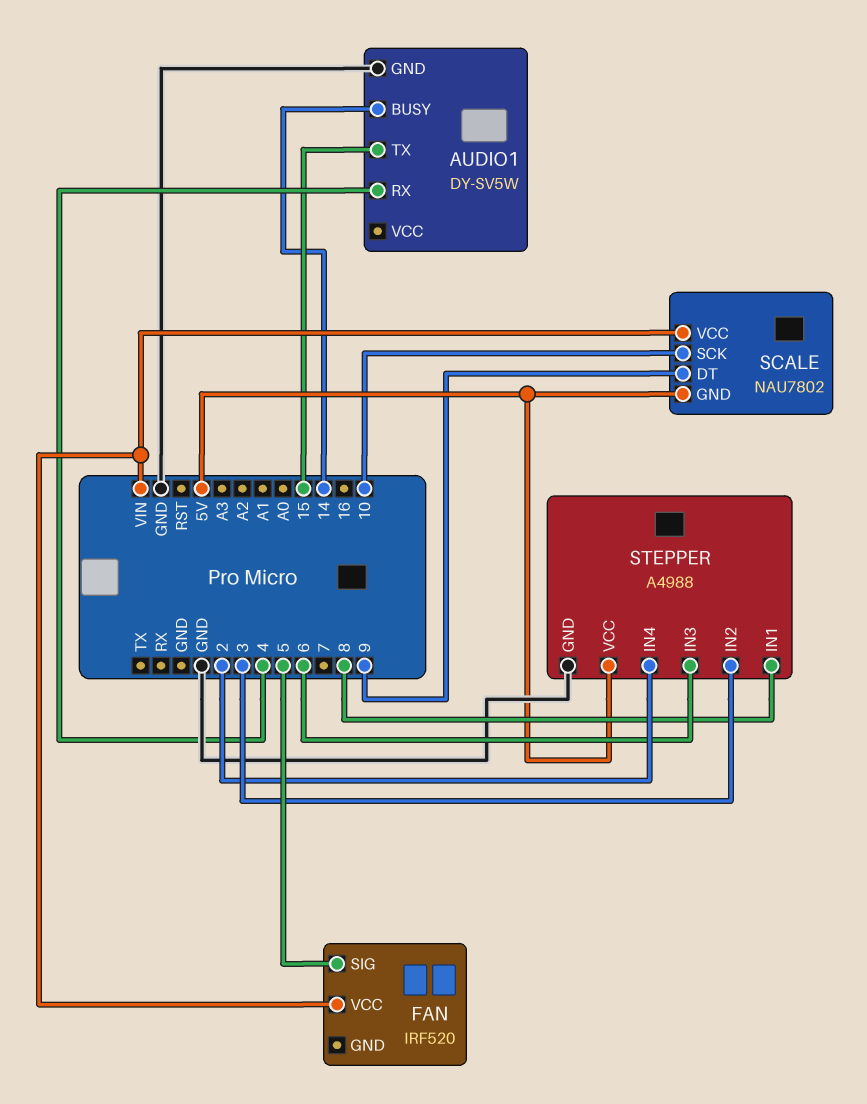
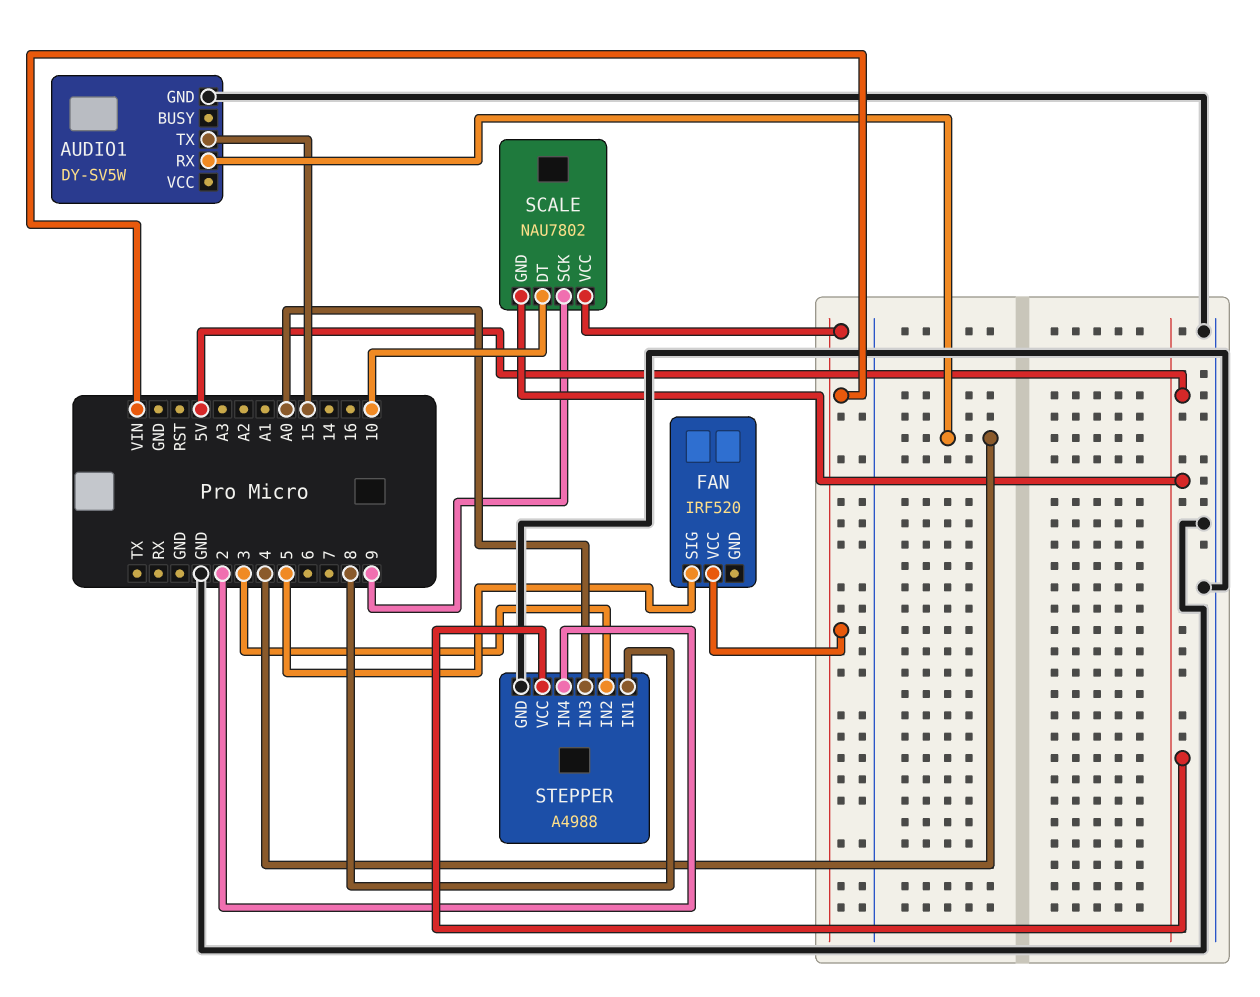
AUDIO1 pin BUSY: 14 -> none
SCALE pin DT: 9 -> 10
SCALE pin SCK: 10 -> 9
STEPPER pin IN3: 6 -> A0

